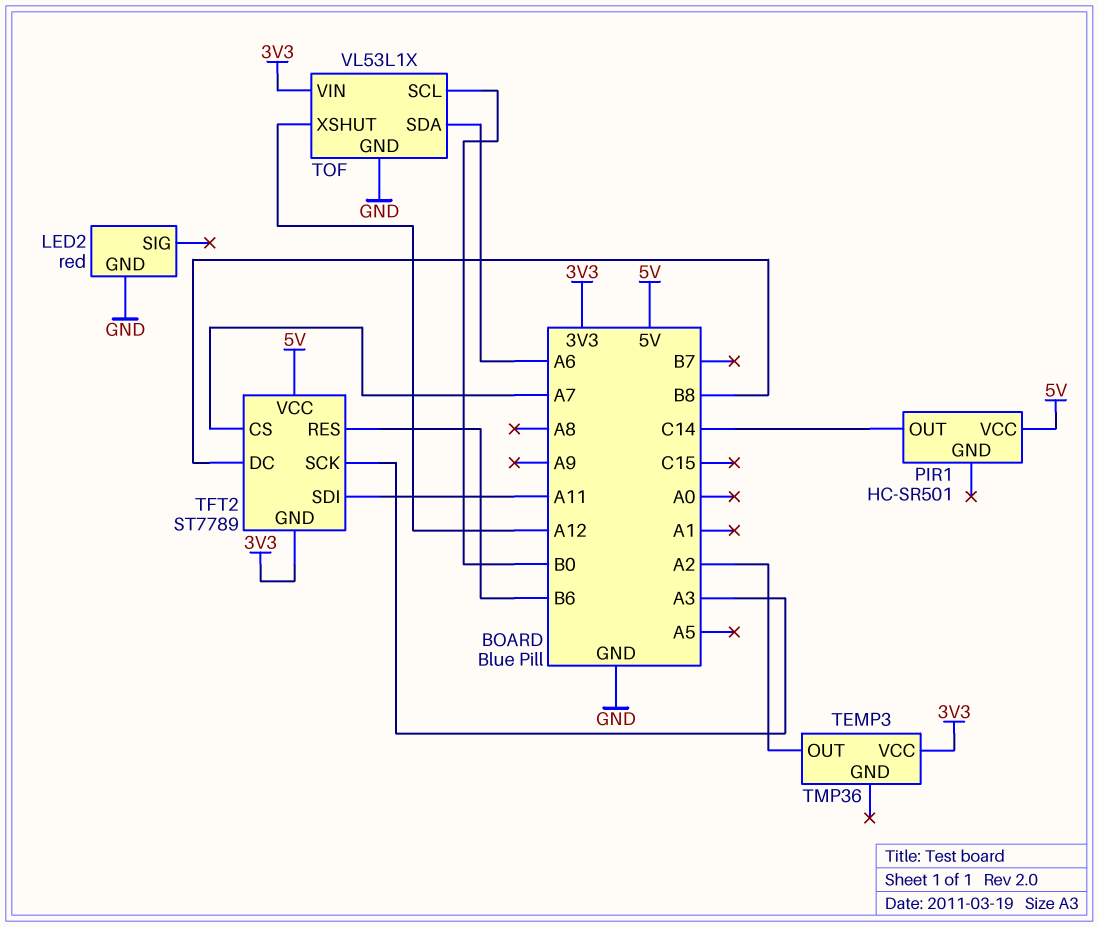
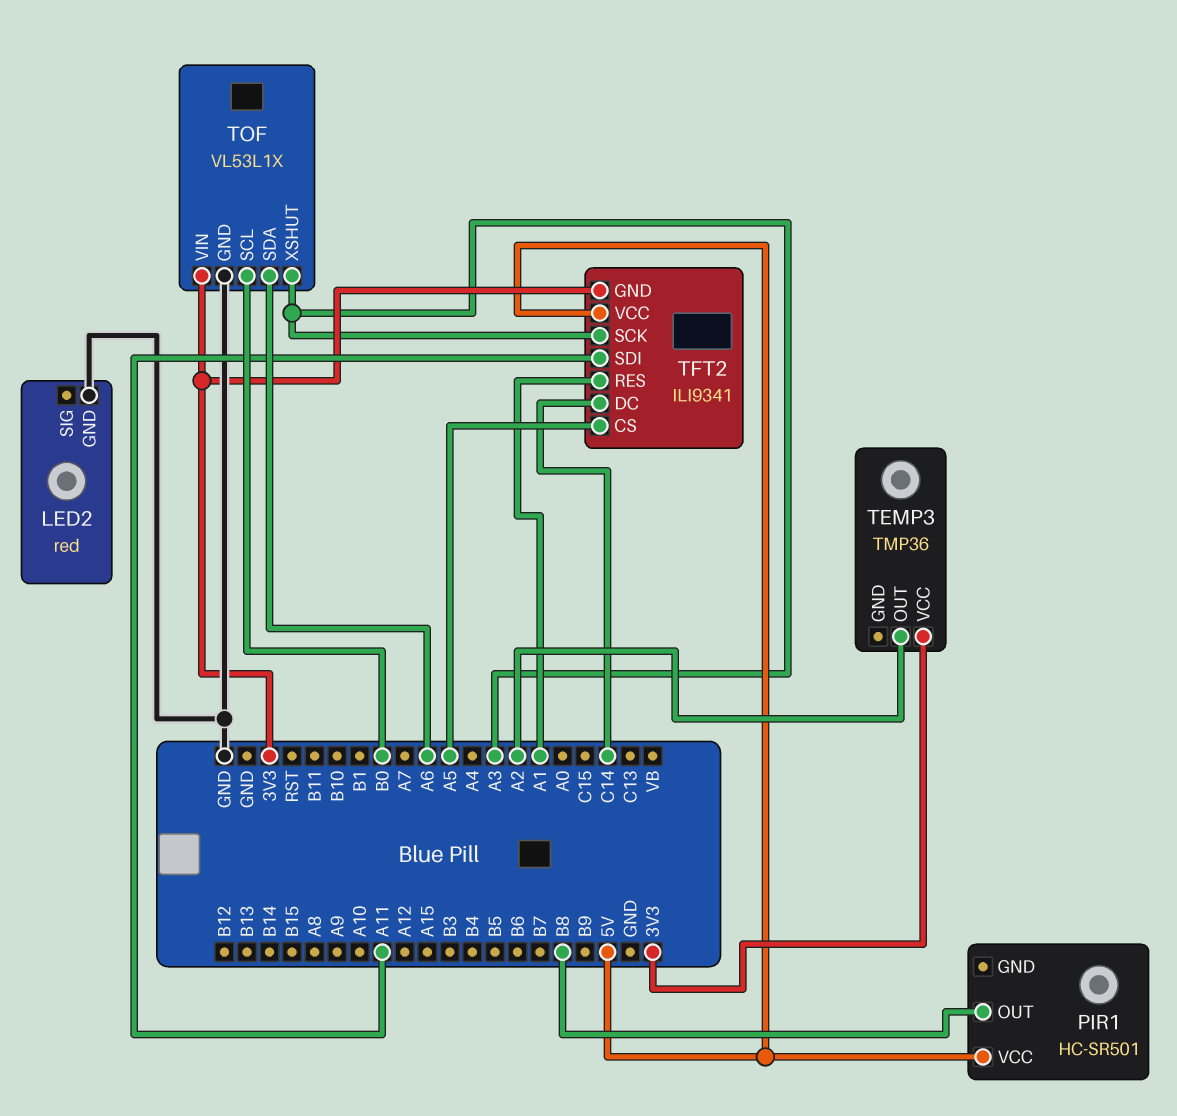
PIR1 pin OUT: C14 -> B8
TFT2: ST7789 -> ILI9341
TFT2 pin CS: A7 -> A5
TFT2 pin DC: B8 -> C14
TFT2 pin RES: B6 -> A1
TOF pin XSHUT: A12 -> A3

